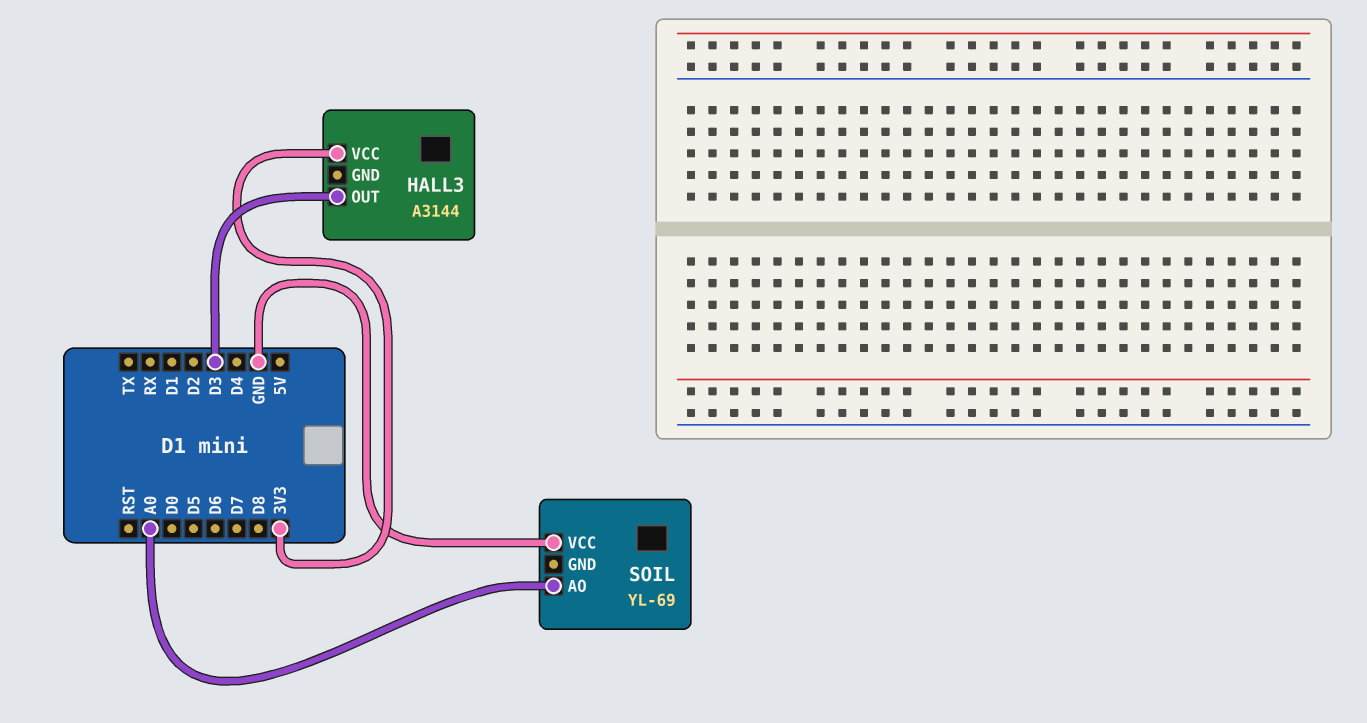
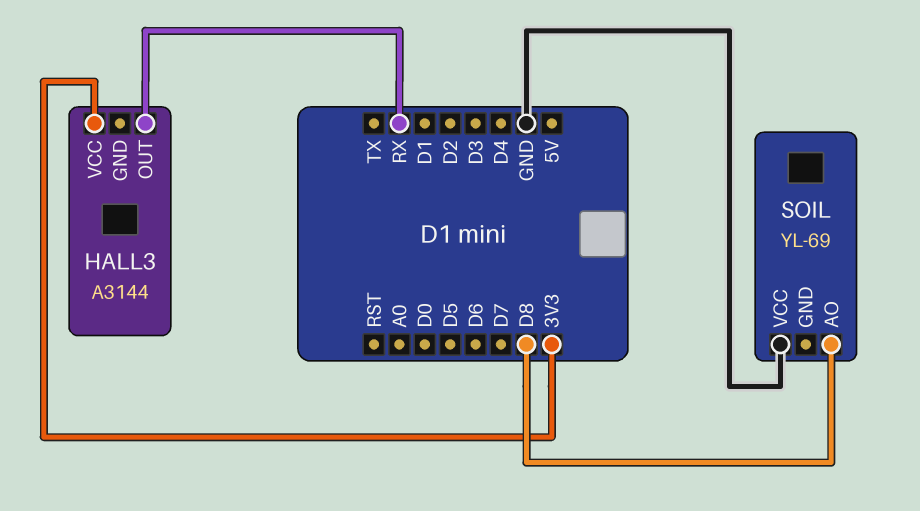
HALL3 pin OUT: D3 -> RX
SOIL pin AO: A0 -> D8

